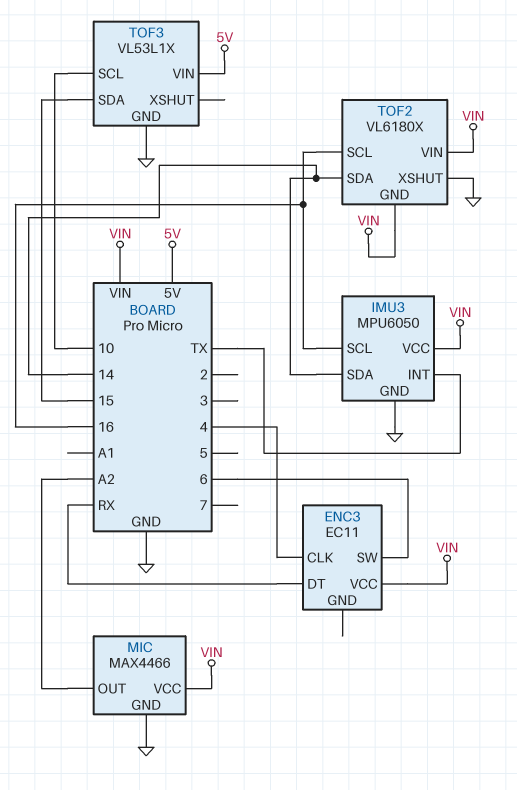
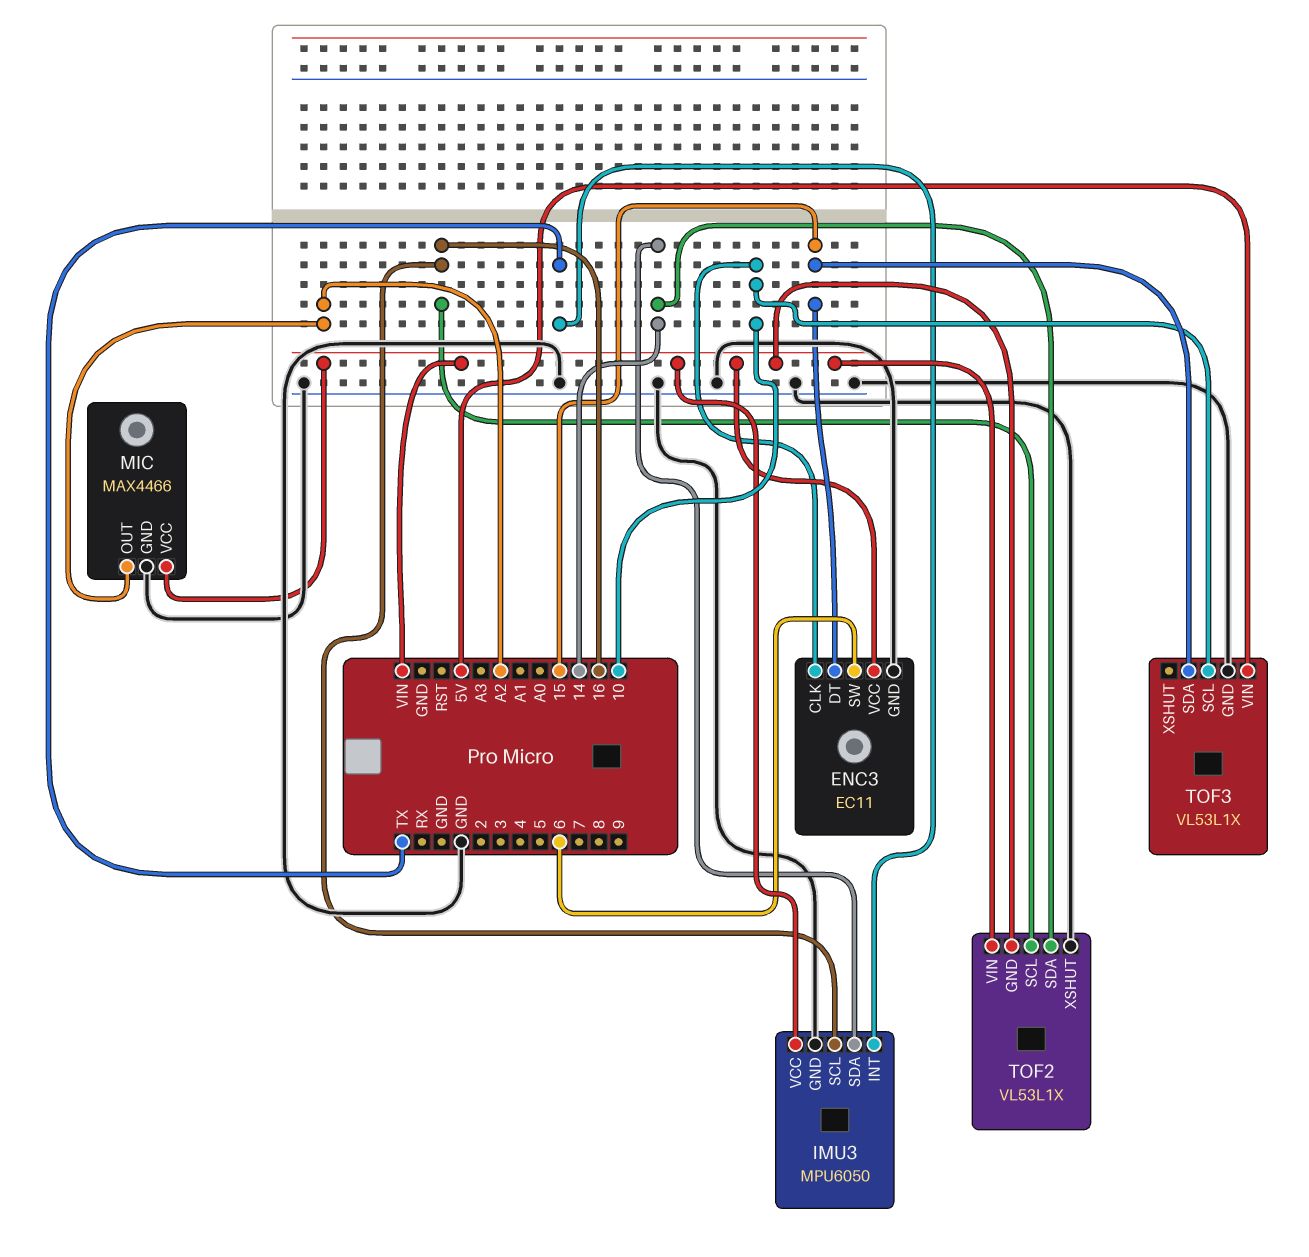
ENC3 pin CLK: 4 -> 10
ENC3 pin DT: RX -> 15
ENC3 pin GND: none -> GND
TOF2: VL6180X -> VL53L1X

